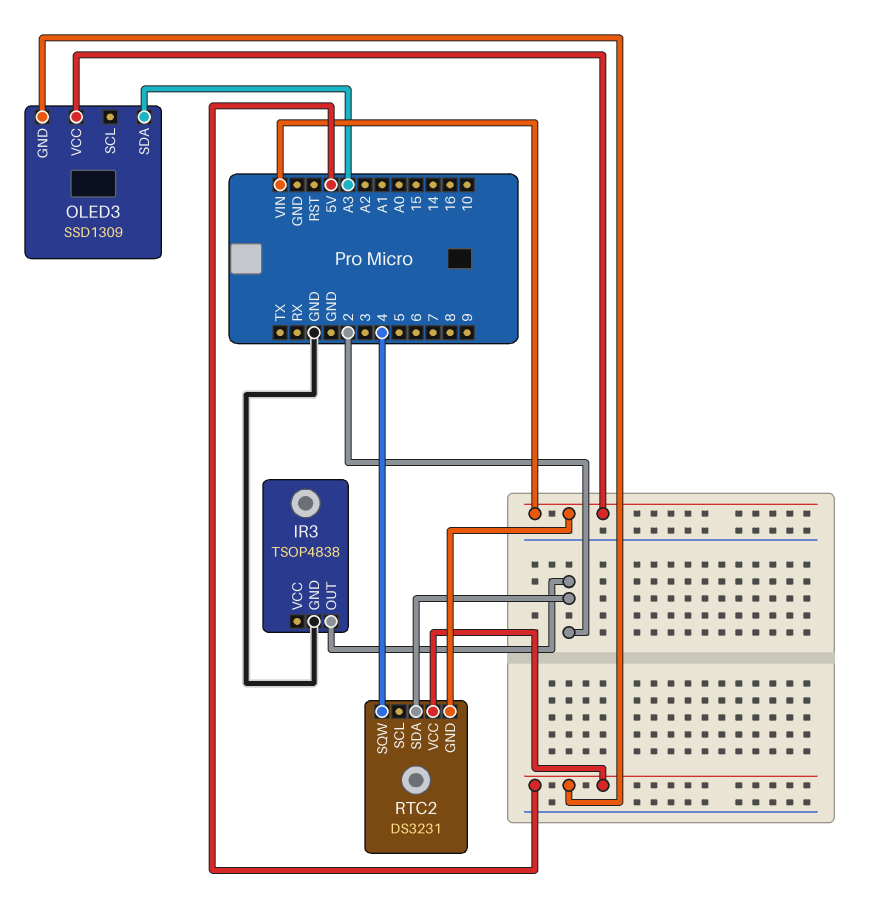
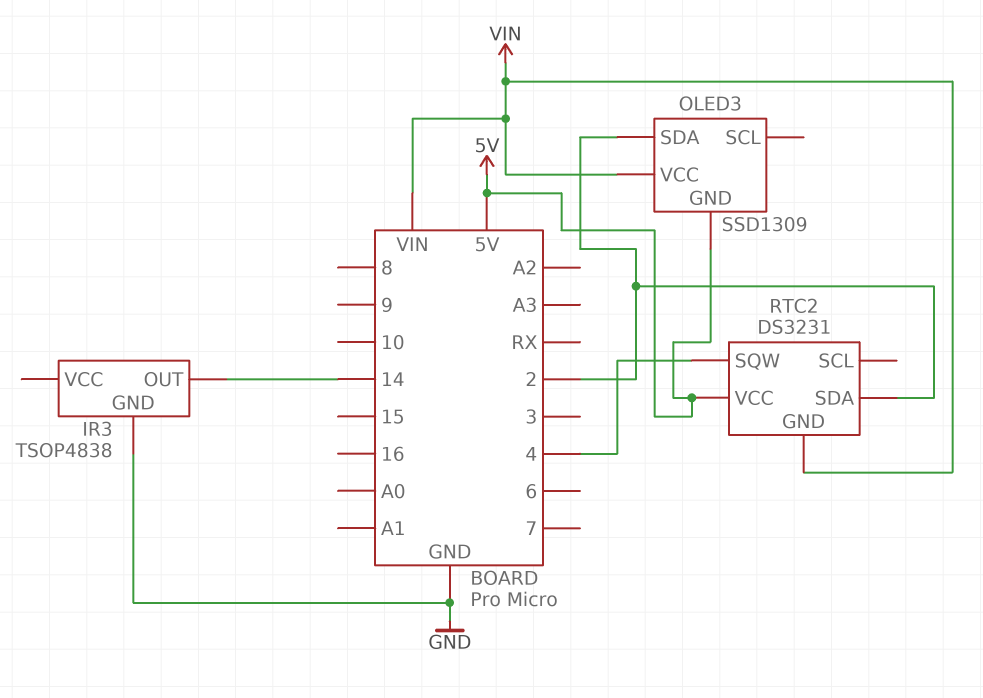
IR3 pin OUT: 2 -> 14
OLED3 pin SDA: A3 -> 2

